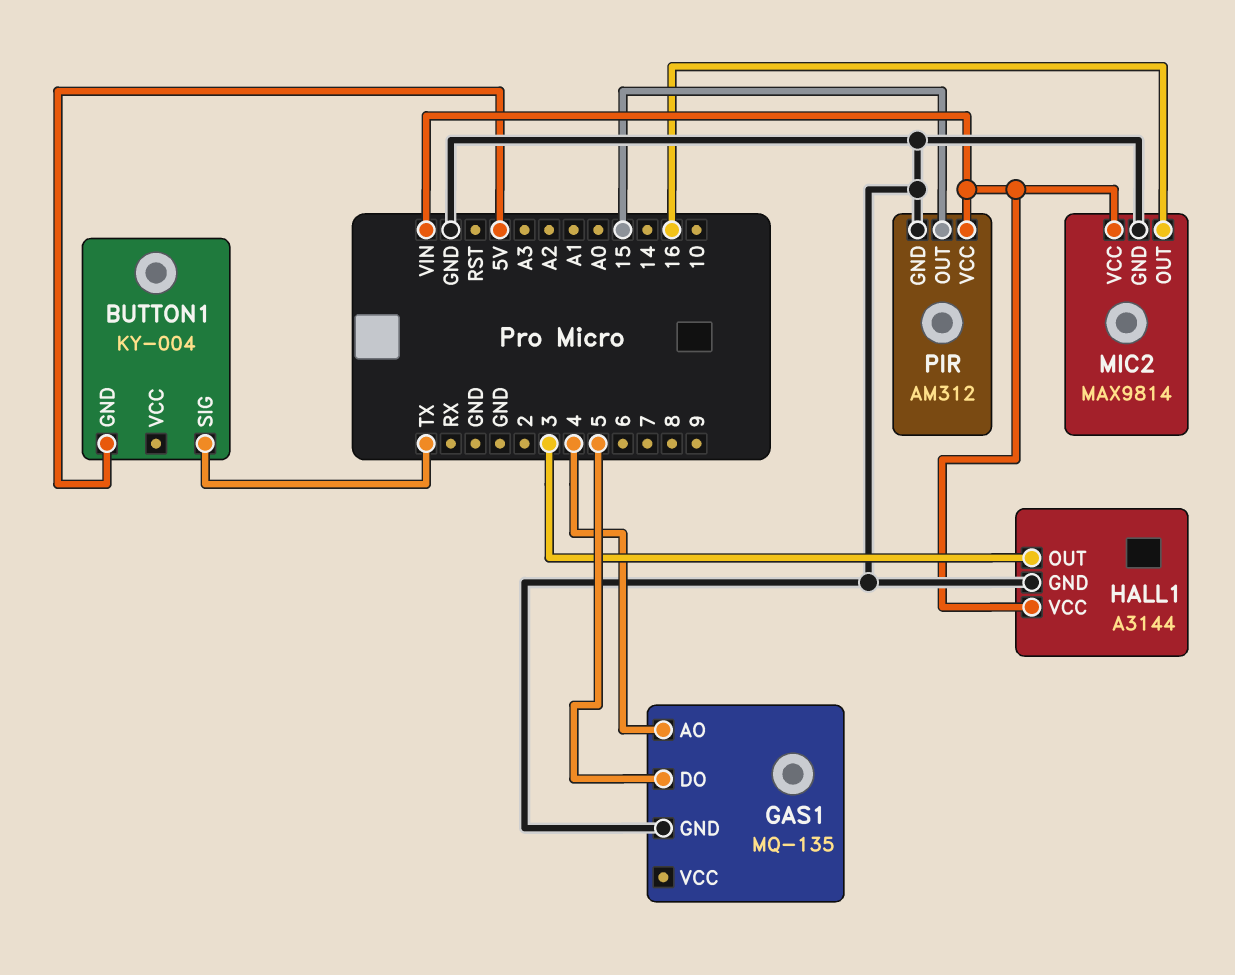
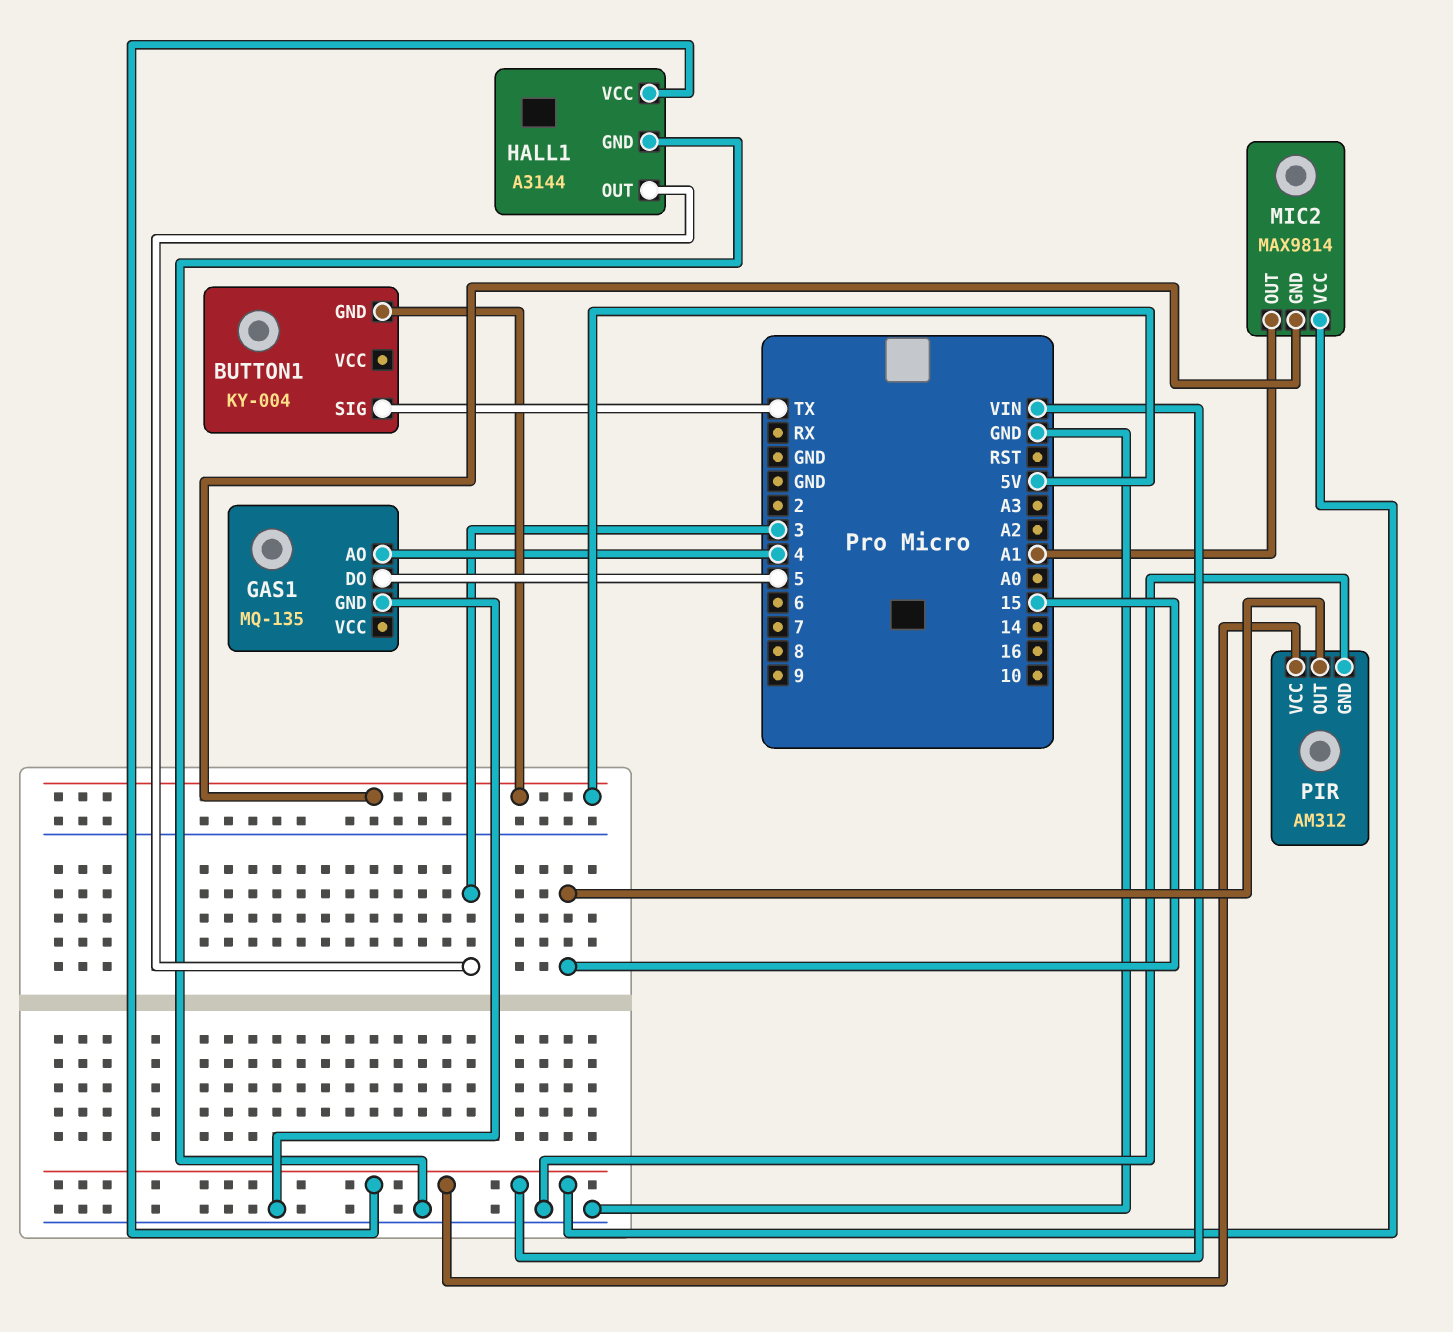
MIC2 pin GND: GND -> 5V
MIC2 pin OUT: 16 -> A1

